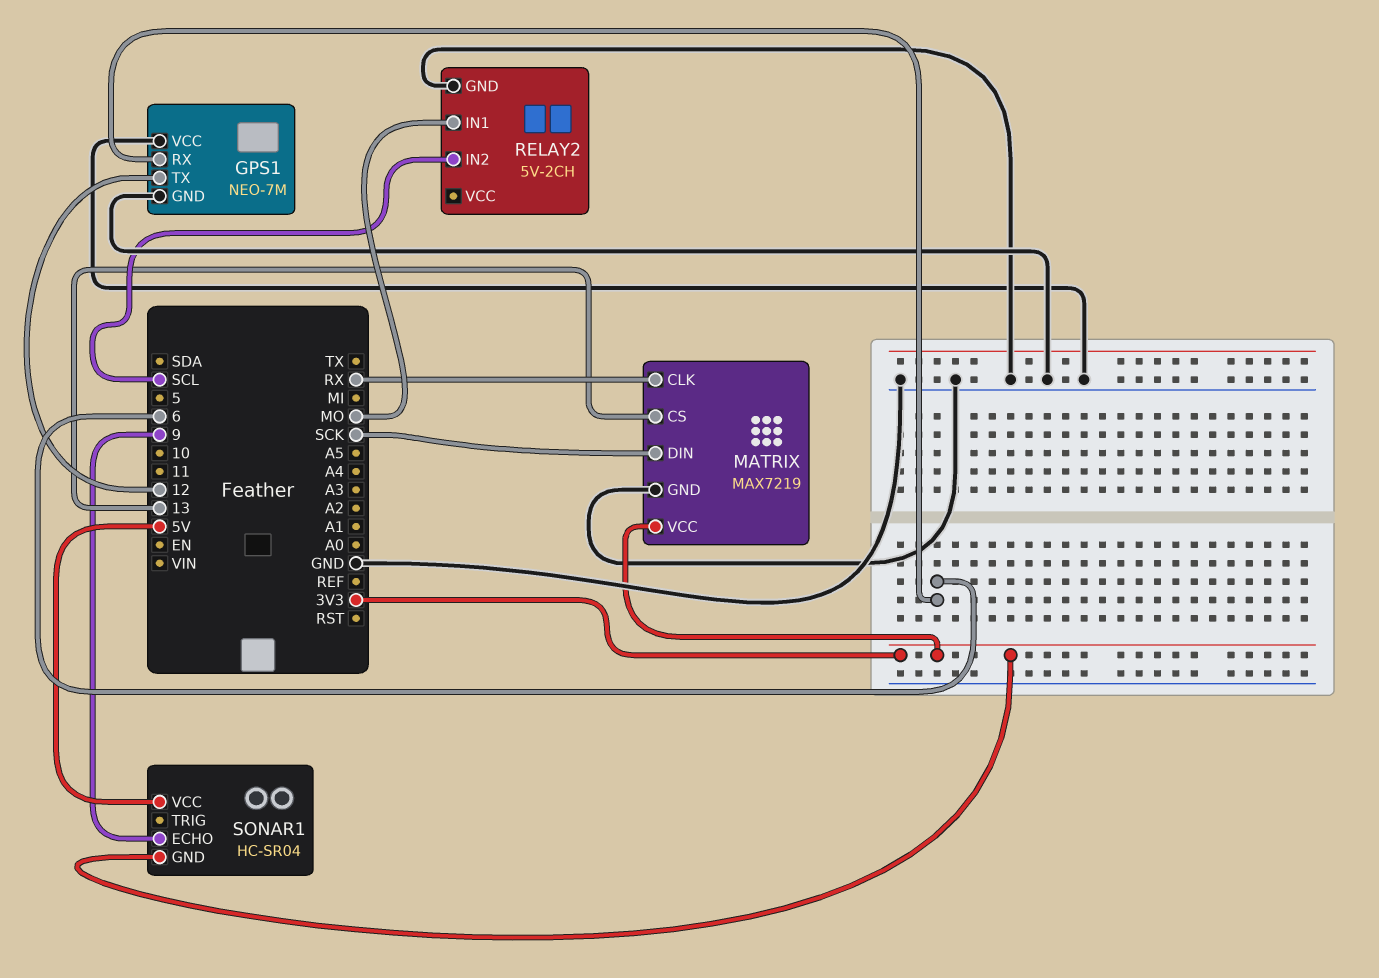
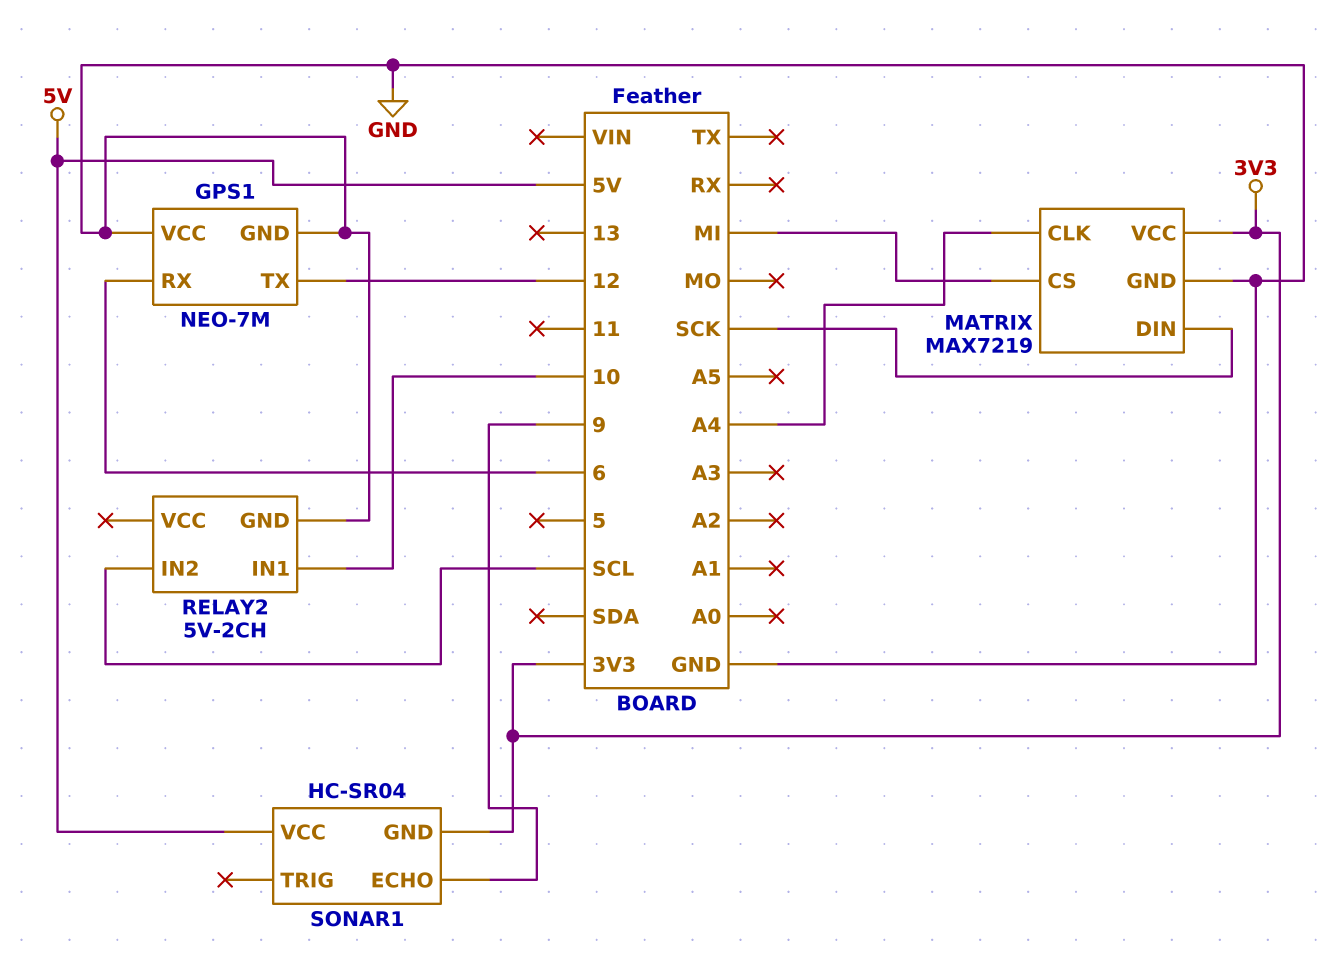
MATRIX pin CLK: RX -> A4
MATRIX pin CS: 13 -> MI
RELAY2 pin IN1: MO -> 10

